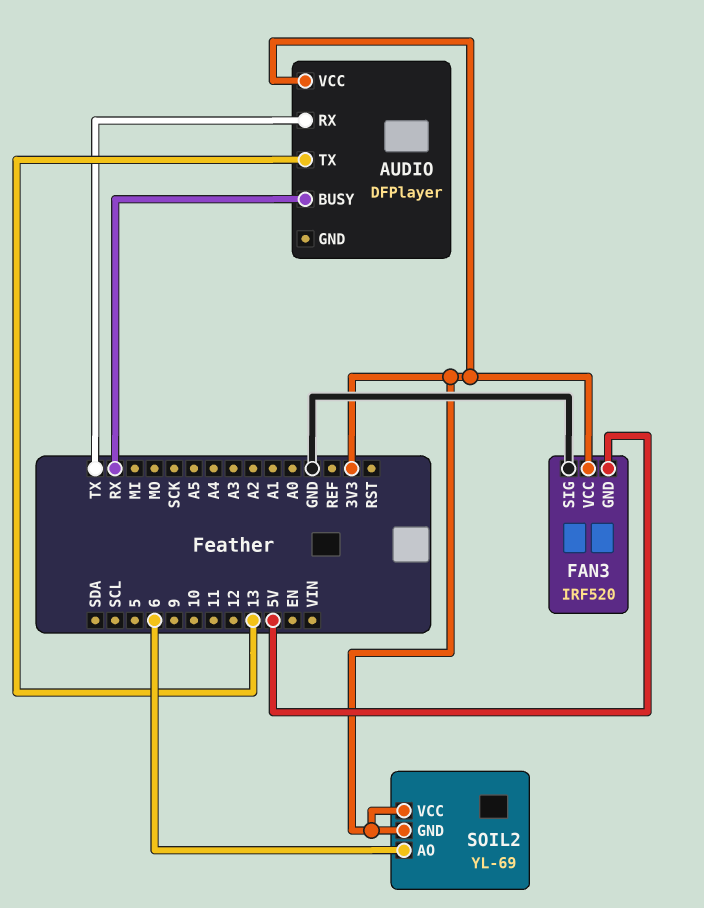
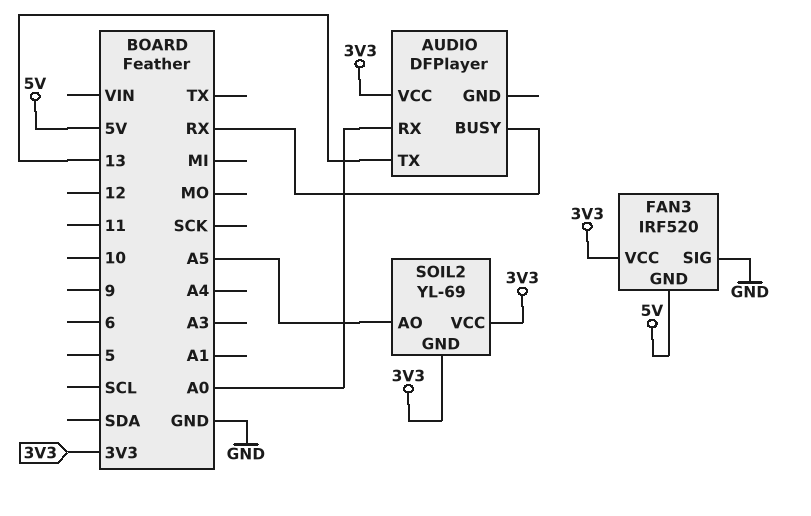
AUDIO pin RX: TX -> A0
SOIL2 pin AO: 6 -> A5

